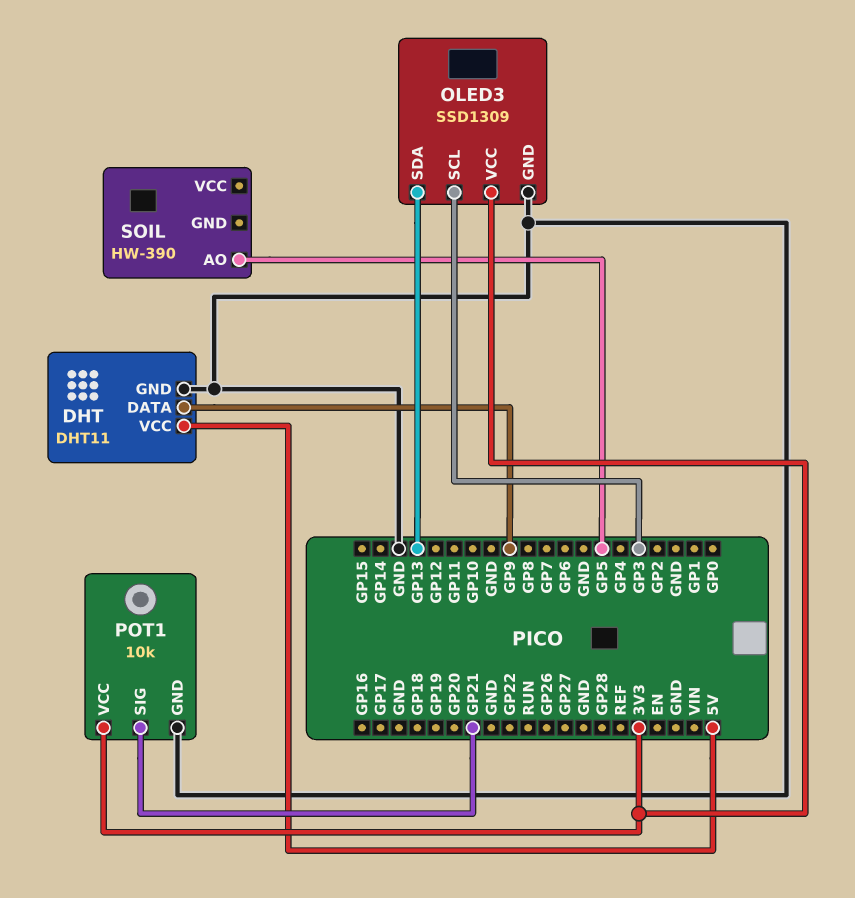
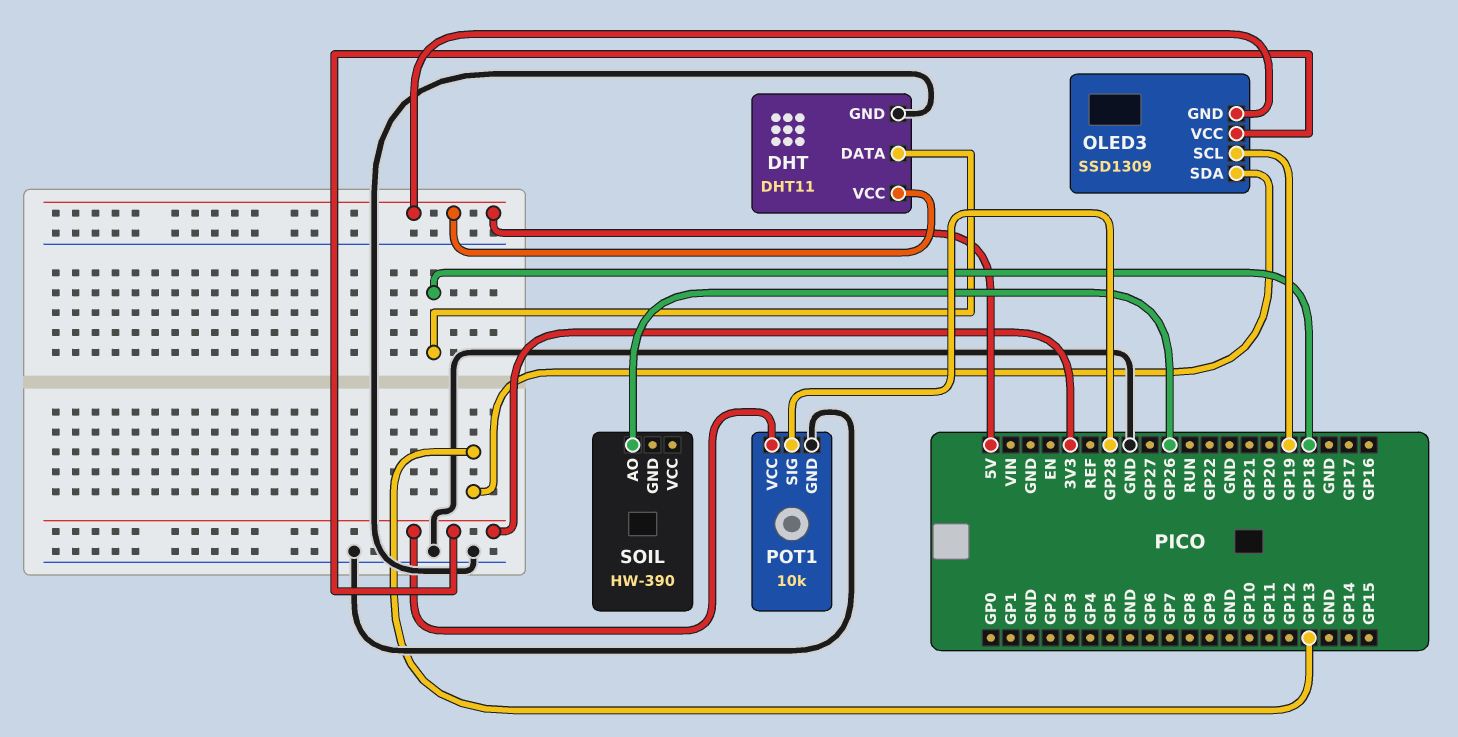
DHT pin DATA: GP9 -> GP18
OLED3 pin GND: GND -> 5V
OLED3 pin SCL: GP3 -> GP19
POT1 pin SIG: GP21 -> GP28
SOIL pin AO: GP5 -> GP26

